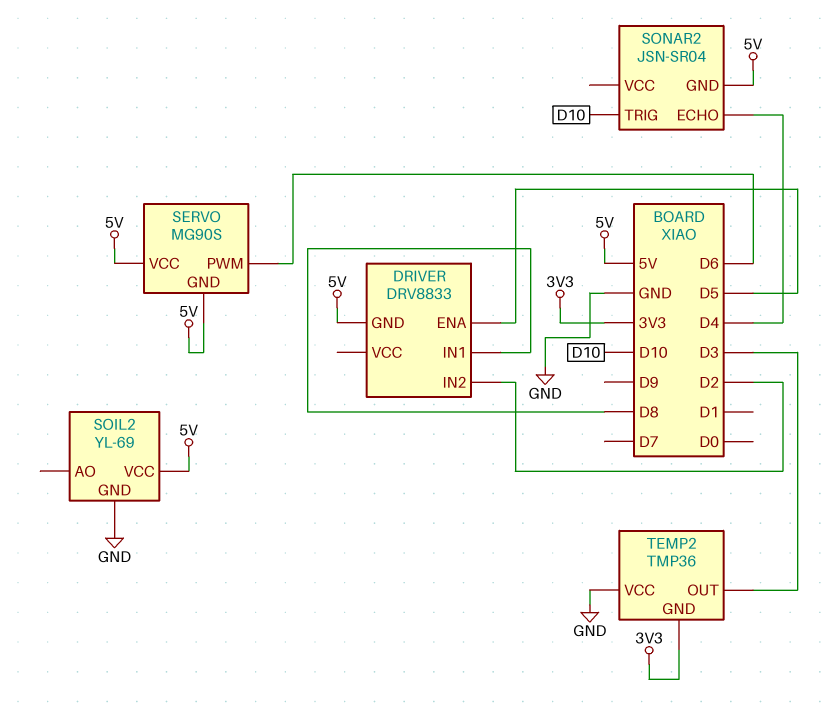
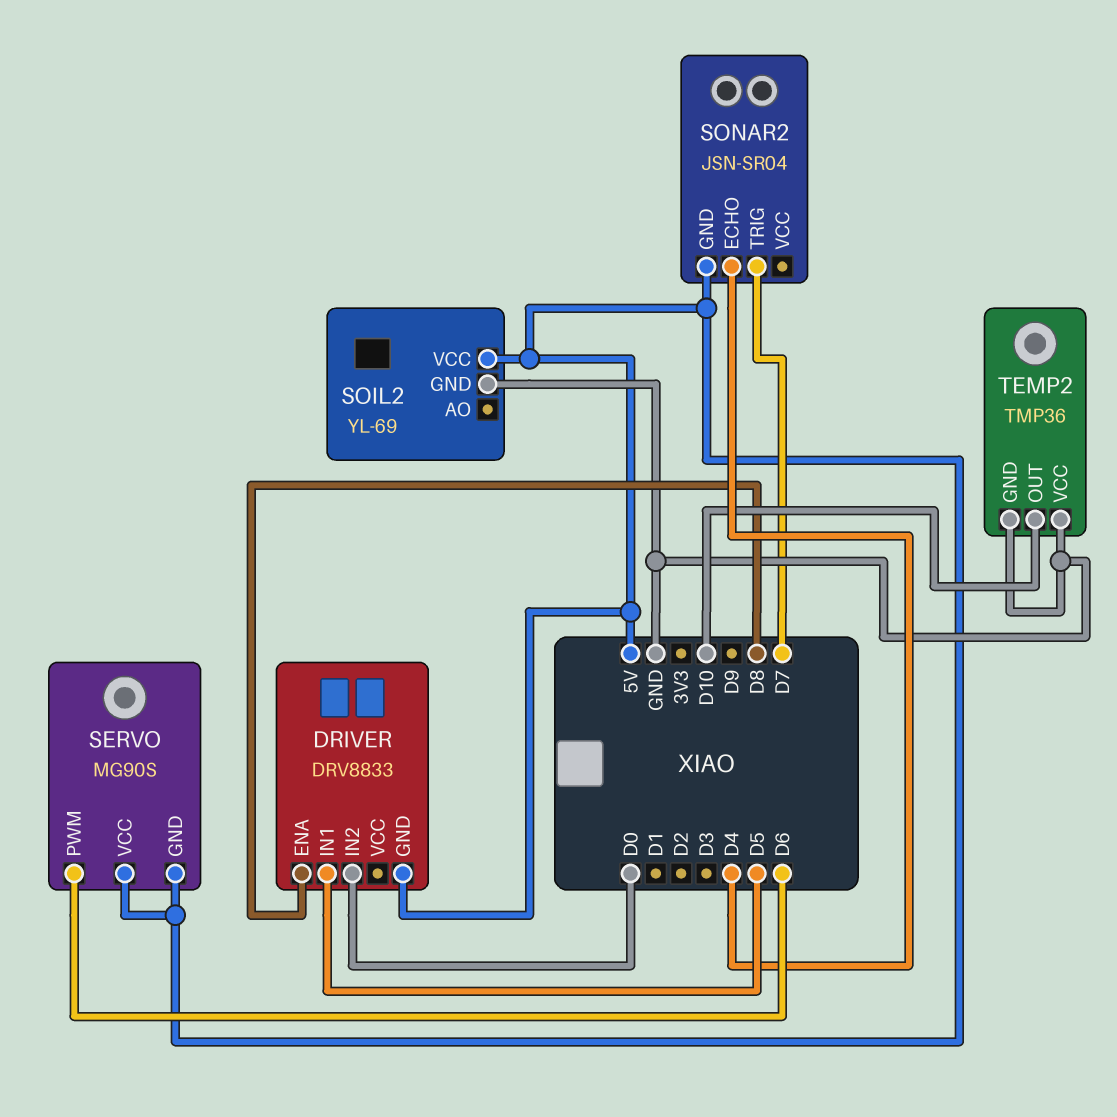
DRIVER pin ENA: D5 -> D8
DRIVER pin IN1: D8 -> D5
DRIVER pin IN2: D2 -> D0
SONAR2 pin TRIG: D10 -> D7
TEMP2 pin GND: 3V3 -> GND
TEMP2 pin OUT: D3 -> D10

